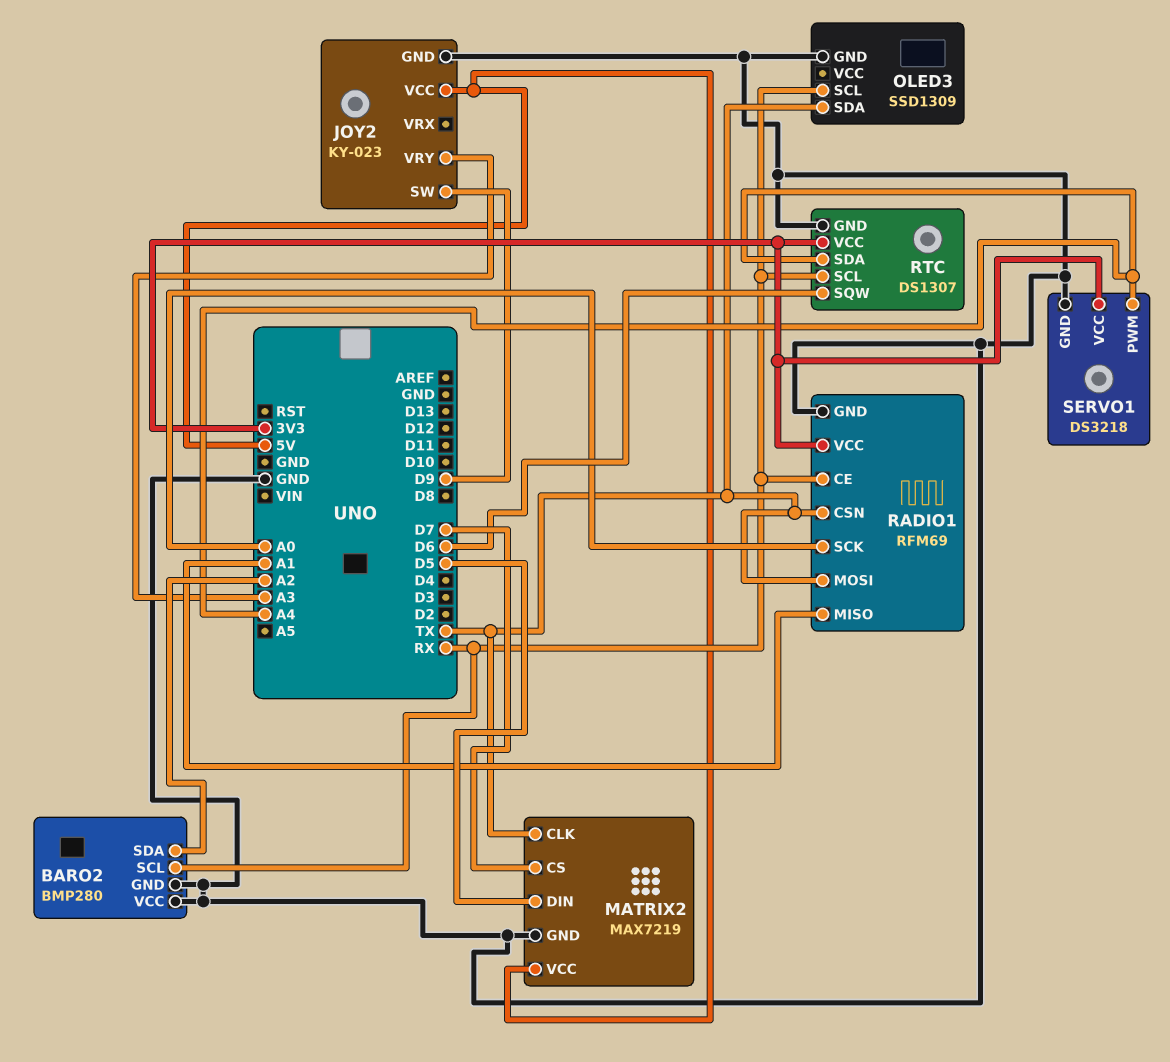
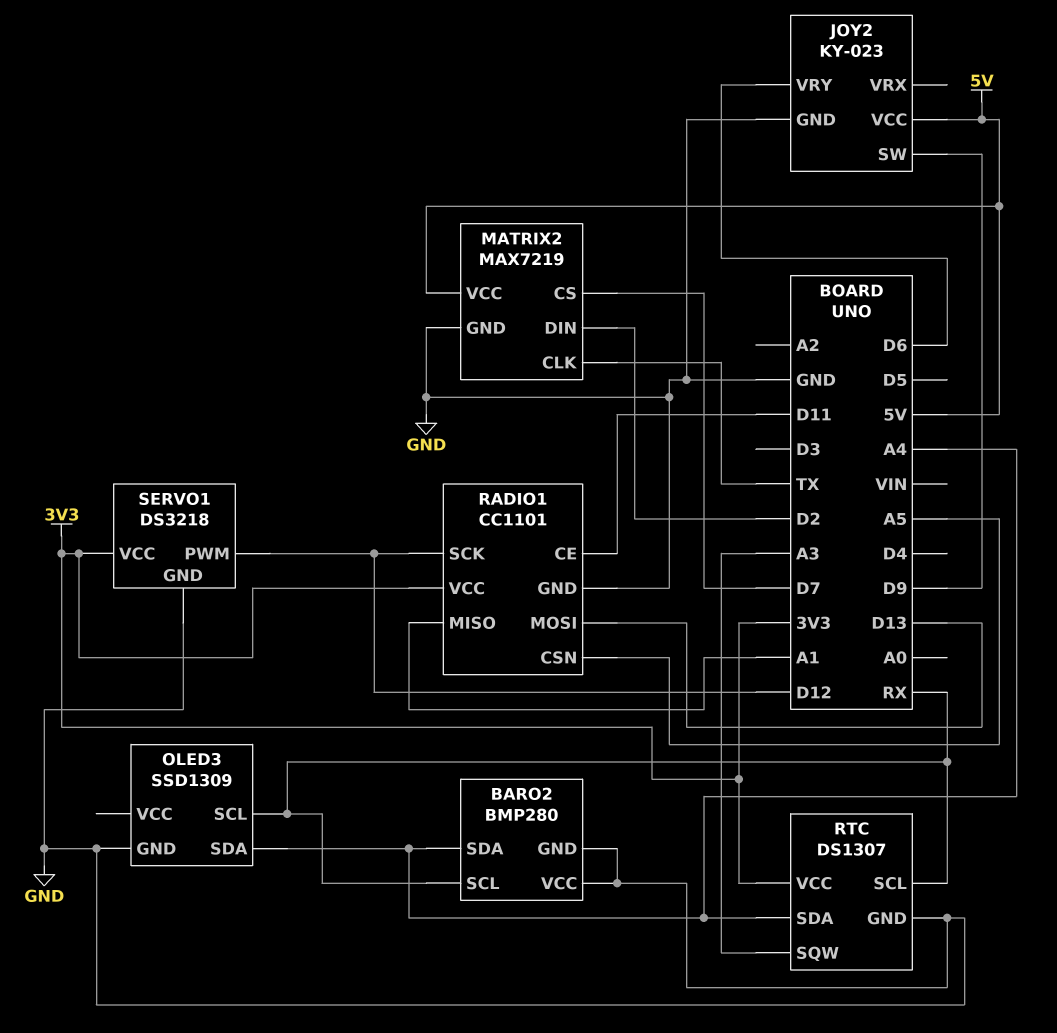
BARO2 pin SDA: A2 -> A4
JOY2 pin VRY: A3 -> D6
MATRIX2 pin DIN: D5 -> D2
OLED3 pin SDA: TX -> A4
RADIO1: RFM69 -> CC1101
RADIO1 pin CE: RX -> D11
RADIO1 pin CSN: TX -> A5
RADIO1 pin MOSI: TX -> D13
RADIO1 pin SCK: A0 -> D12
RTC pin SQW: D6 -> A3
SERVO1 pin PWM: A4 -> D12

